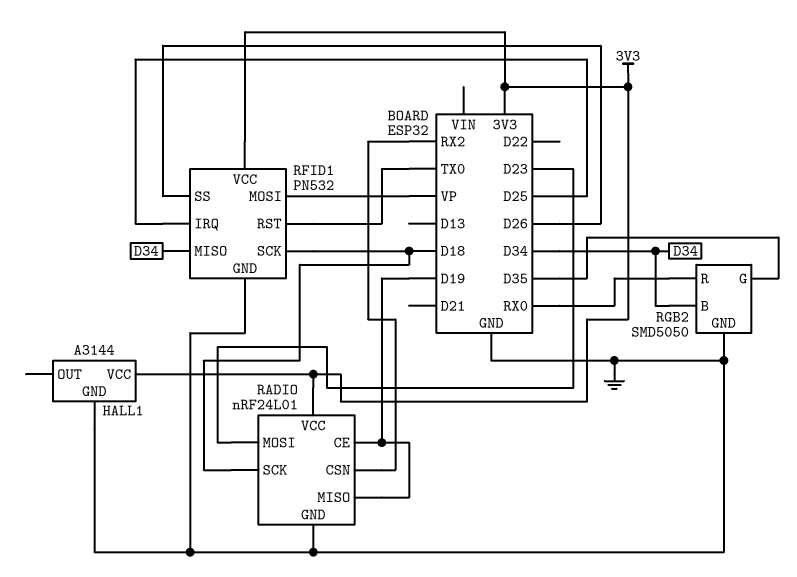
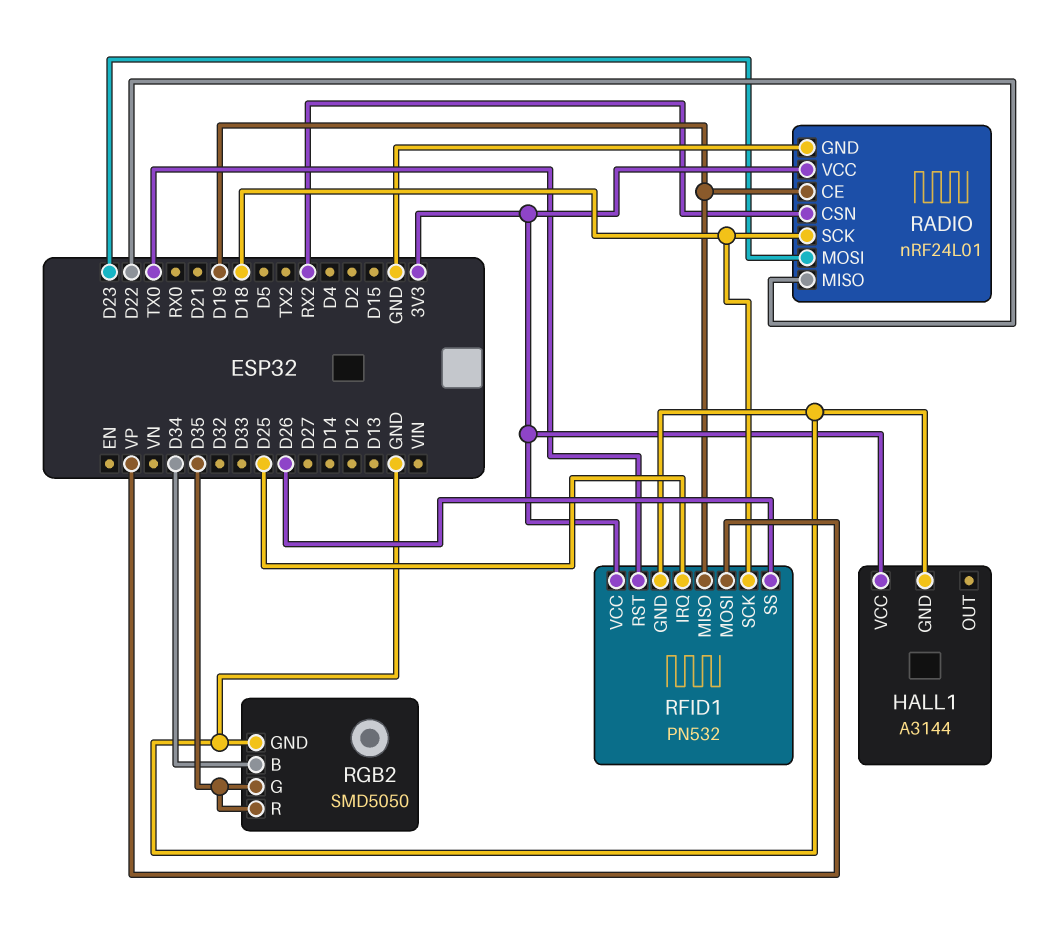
RADIO pin MISO: D19 -> D22
RFID1 pin MISO: D34 -> D19
RGB2 pin R: RX0 -> D35

